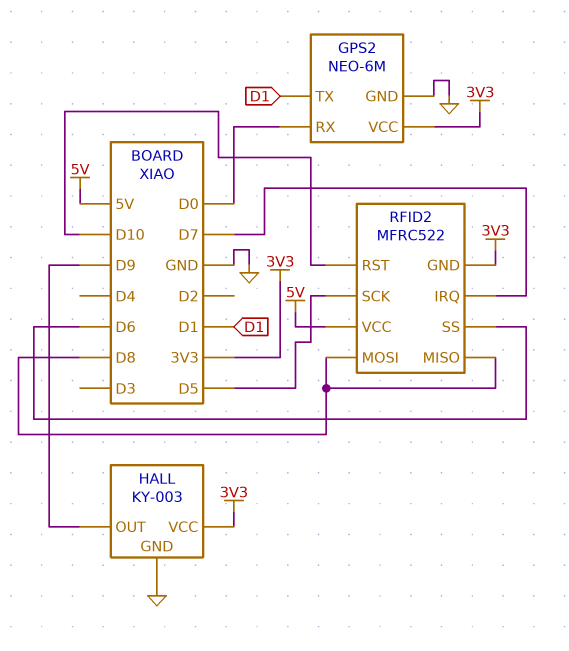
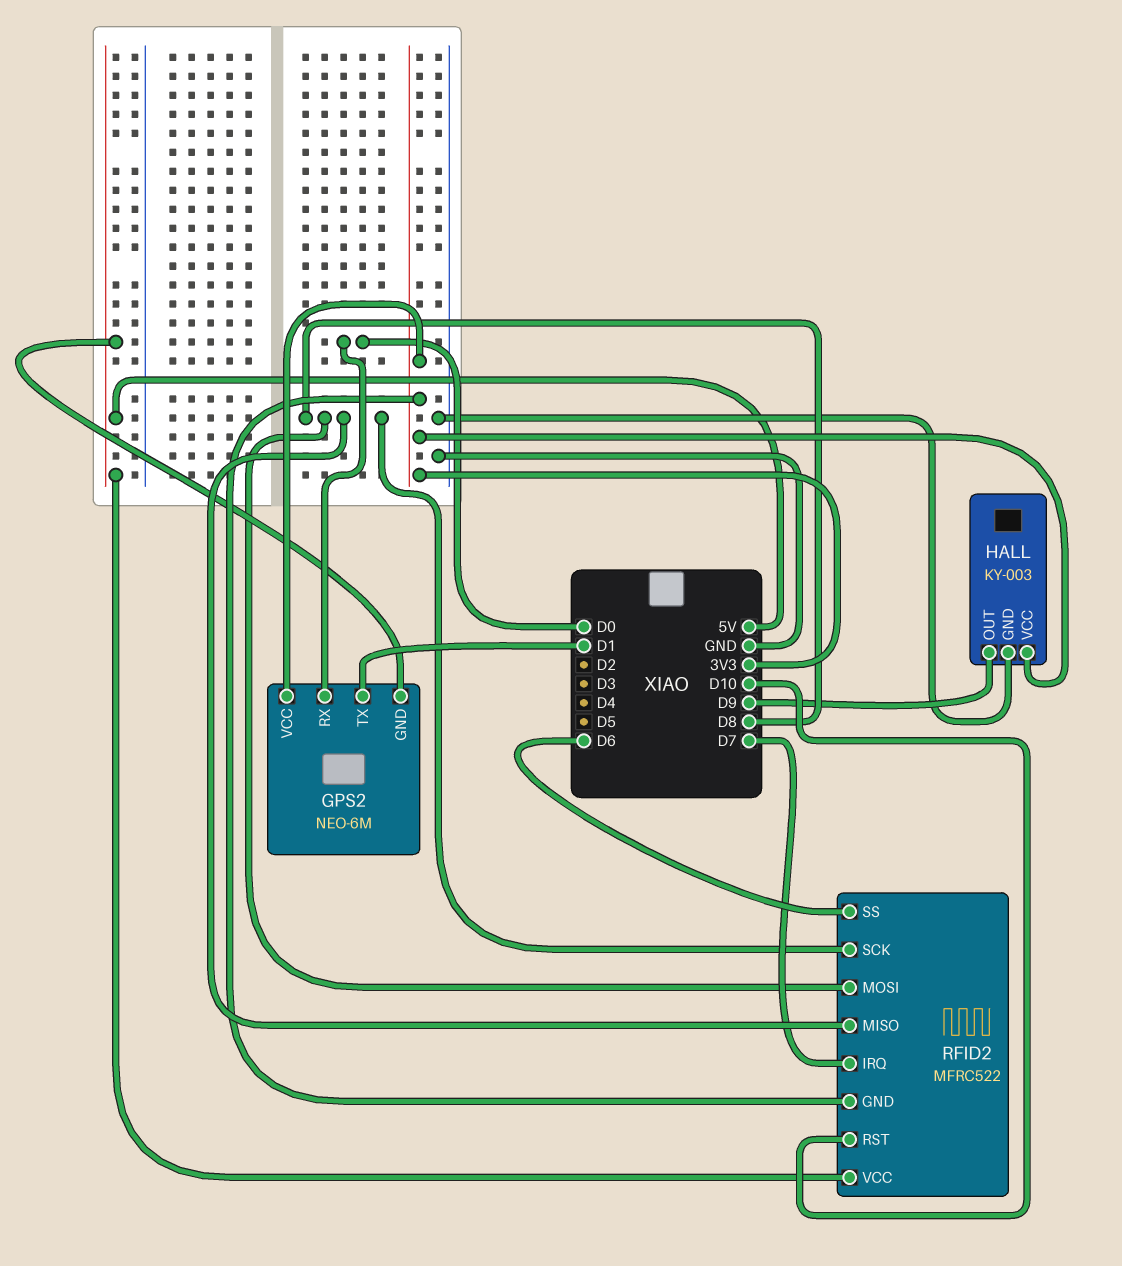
GPS2 pin GND: GND -> 5V
RFID2 pin SCK: D5 -> D8

